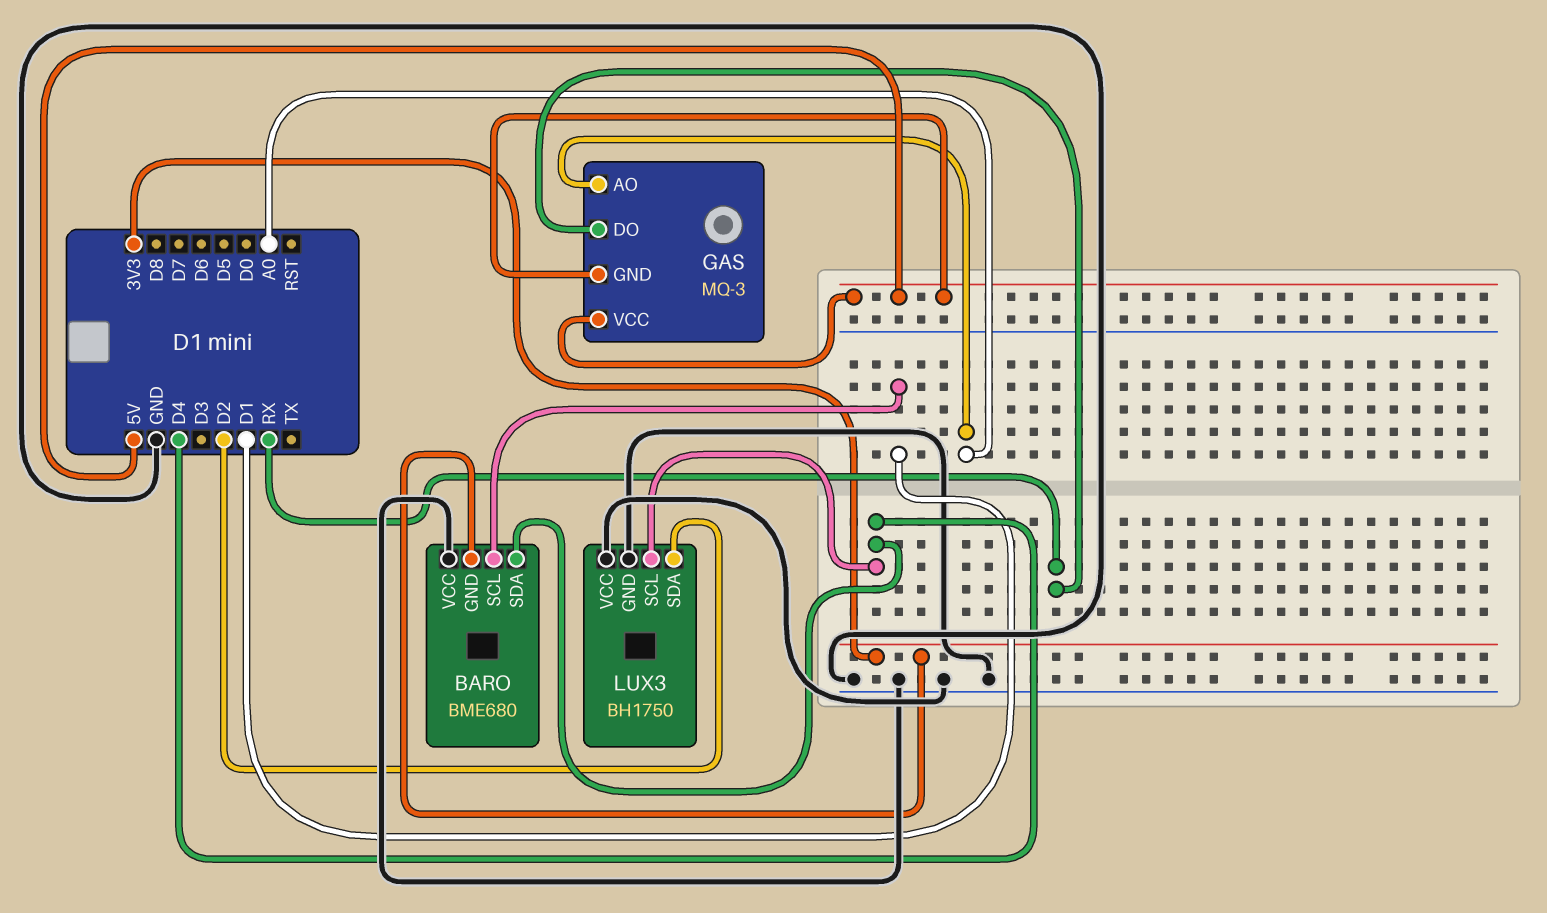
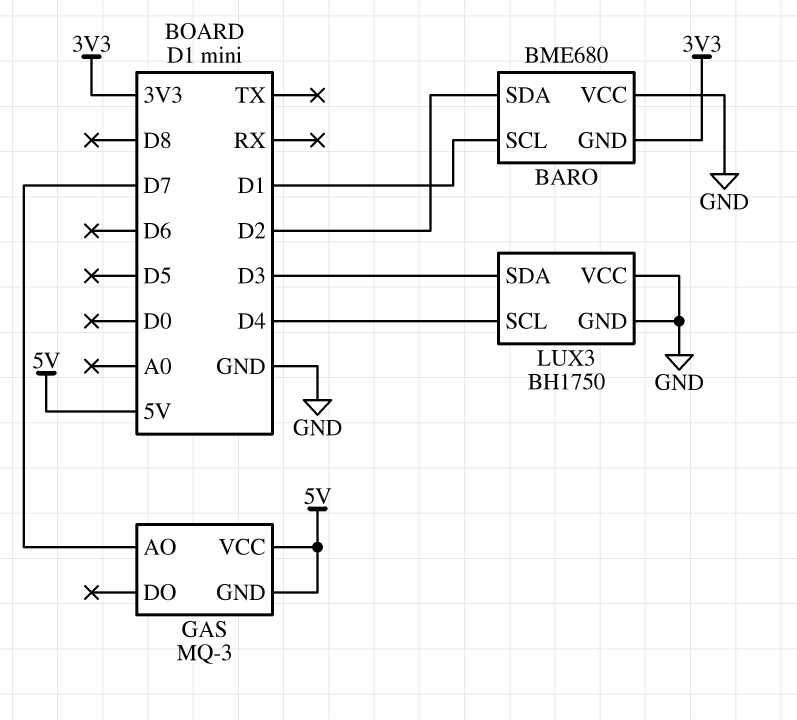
BARO pin SDA: D4 -> D2
GAS pin AO: A0 -> D7
GAS pin DO: RX -> none
LUX3 pin SDA: D2 -> D3

